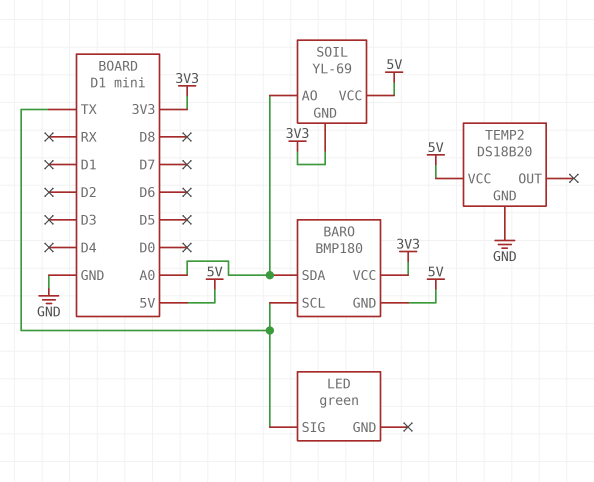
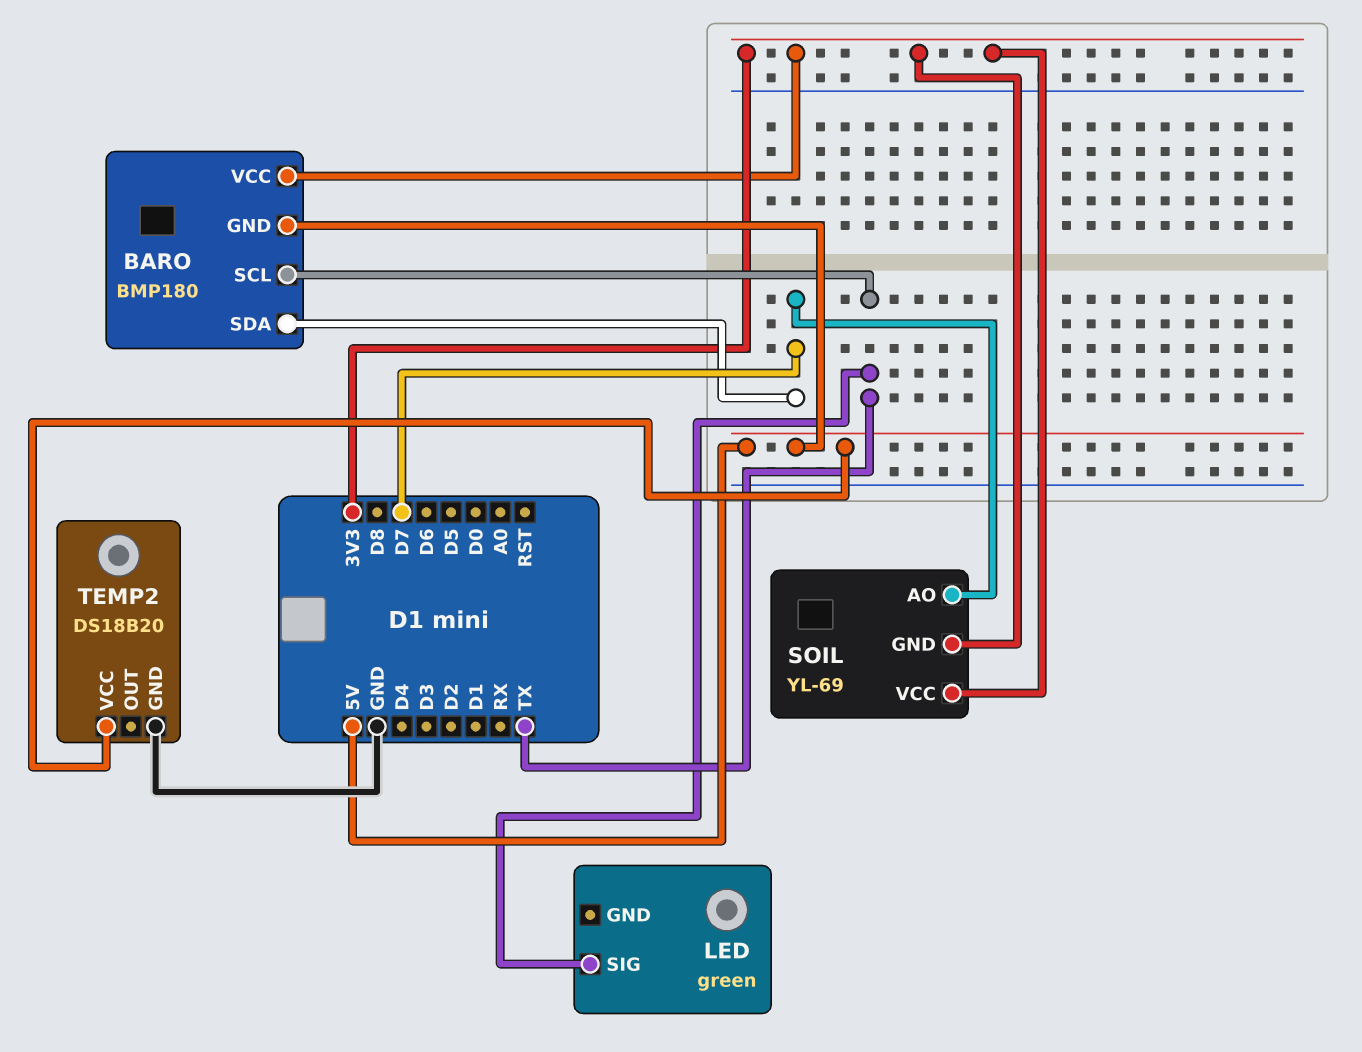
BARO pin SDA: A0 -> D7
SOIL pin AO: A0 -> D7
SOIL pin VCC: 5V -> 3V3

